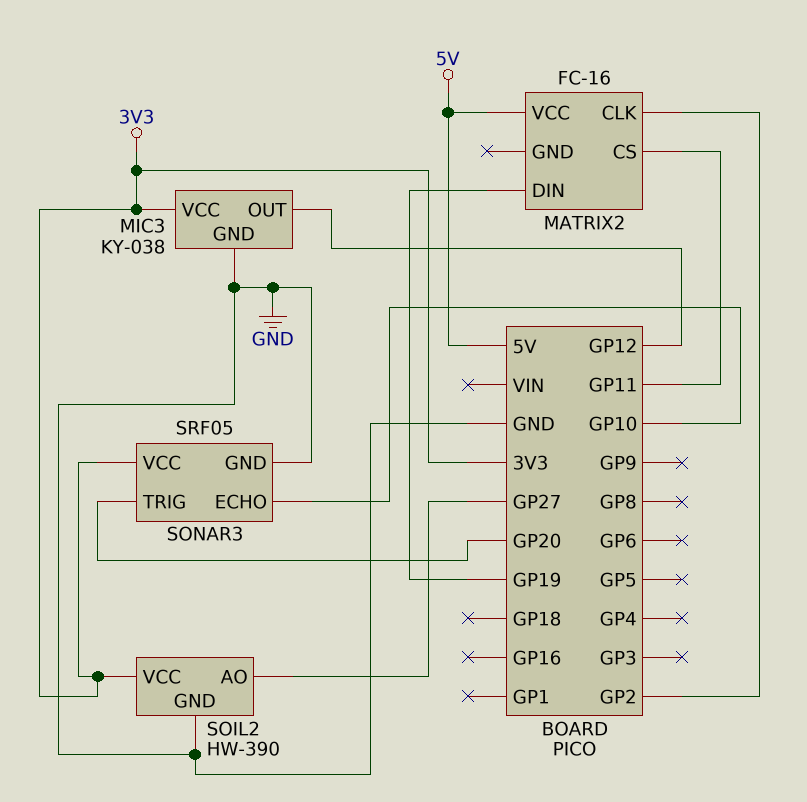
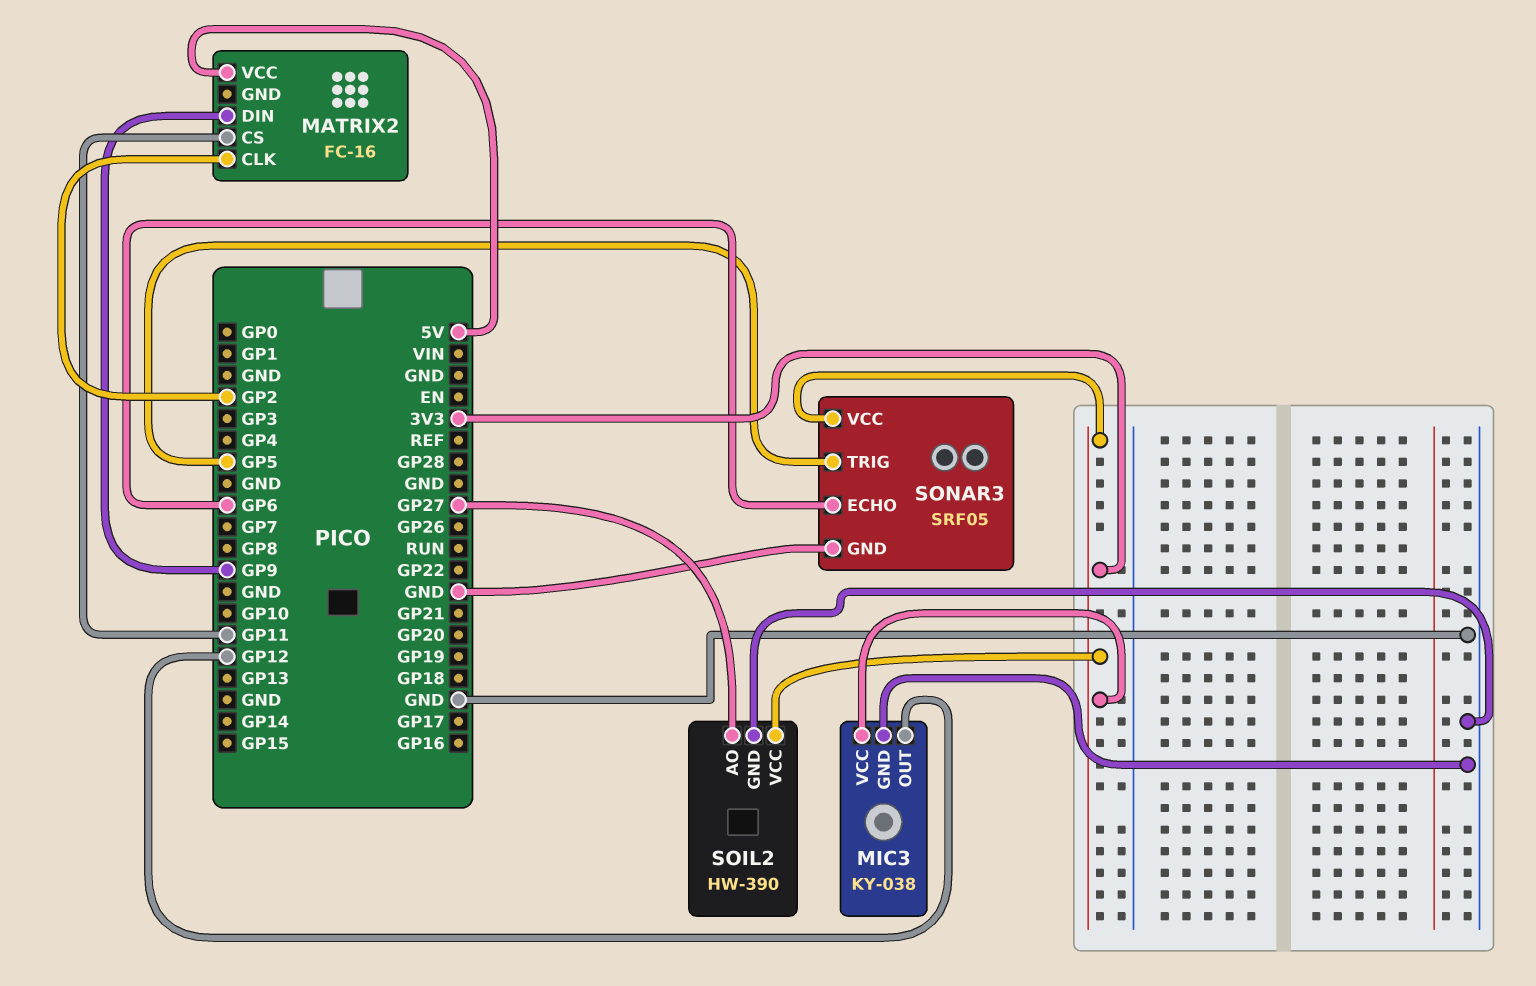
MATRIX2 pin DIN: GP19 -> GP9
SONAR3 pin ECHO: GP10 -> GP6
SONAR3 pin TRIG: GP20 -> GP5

